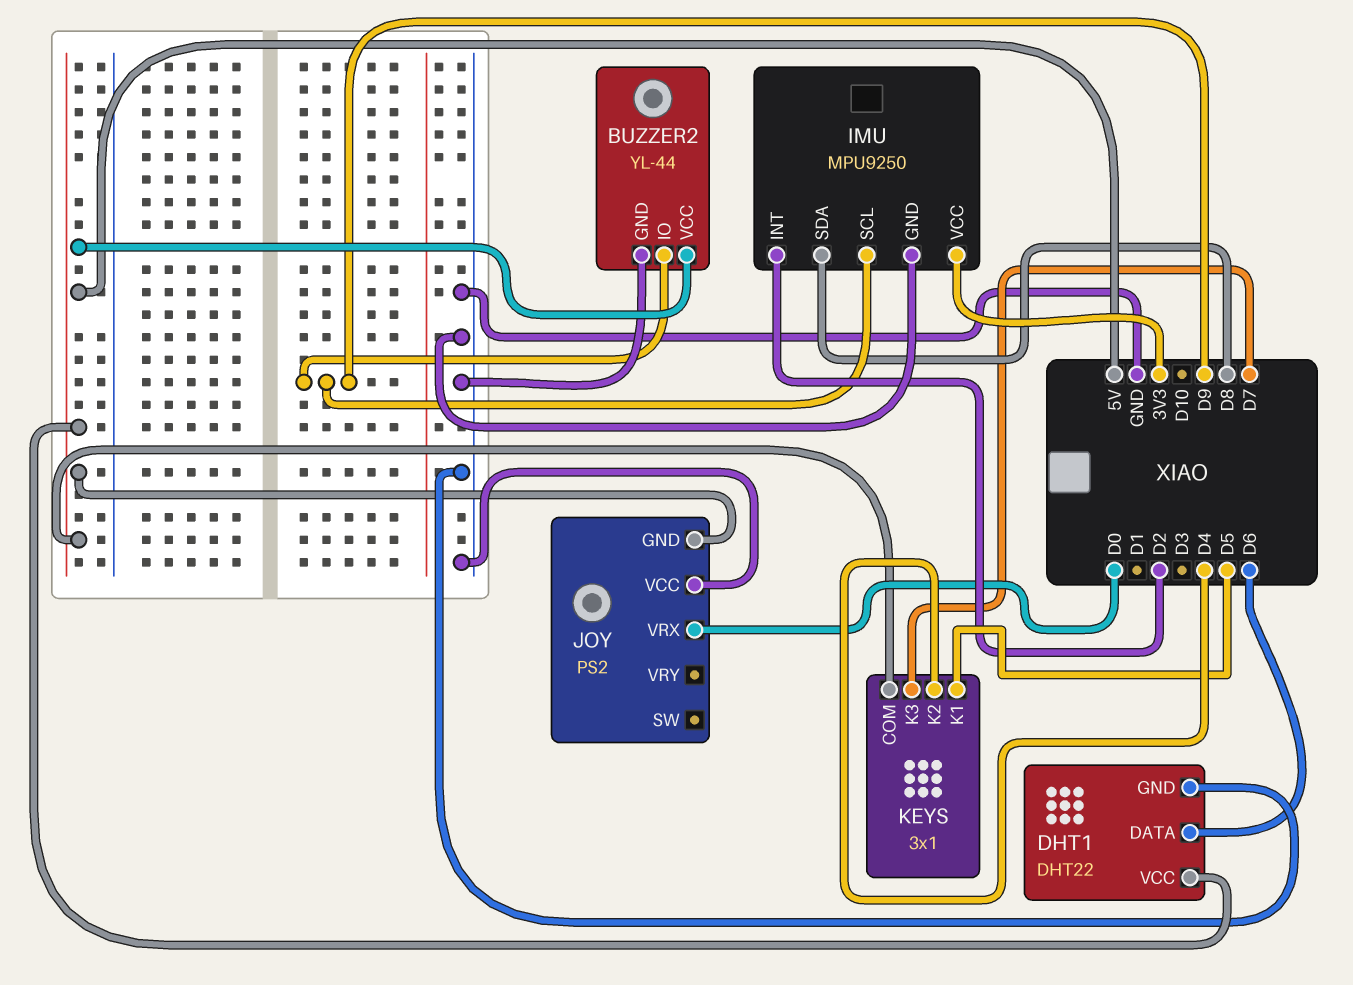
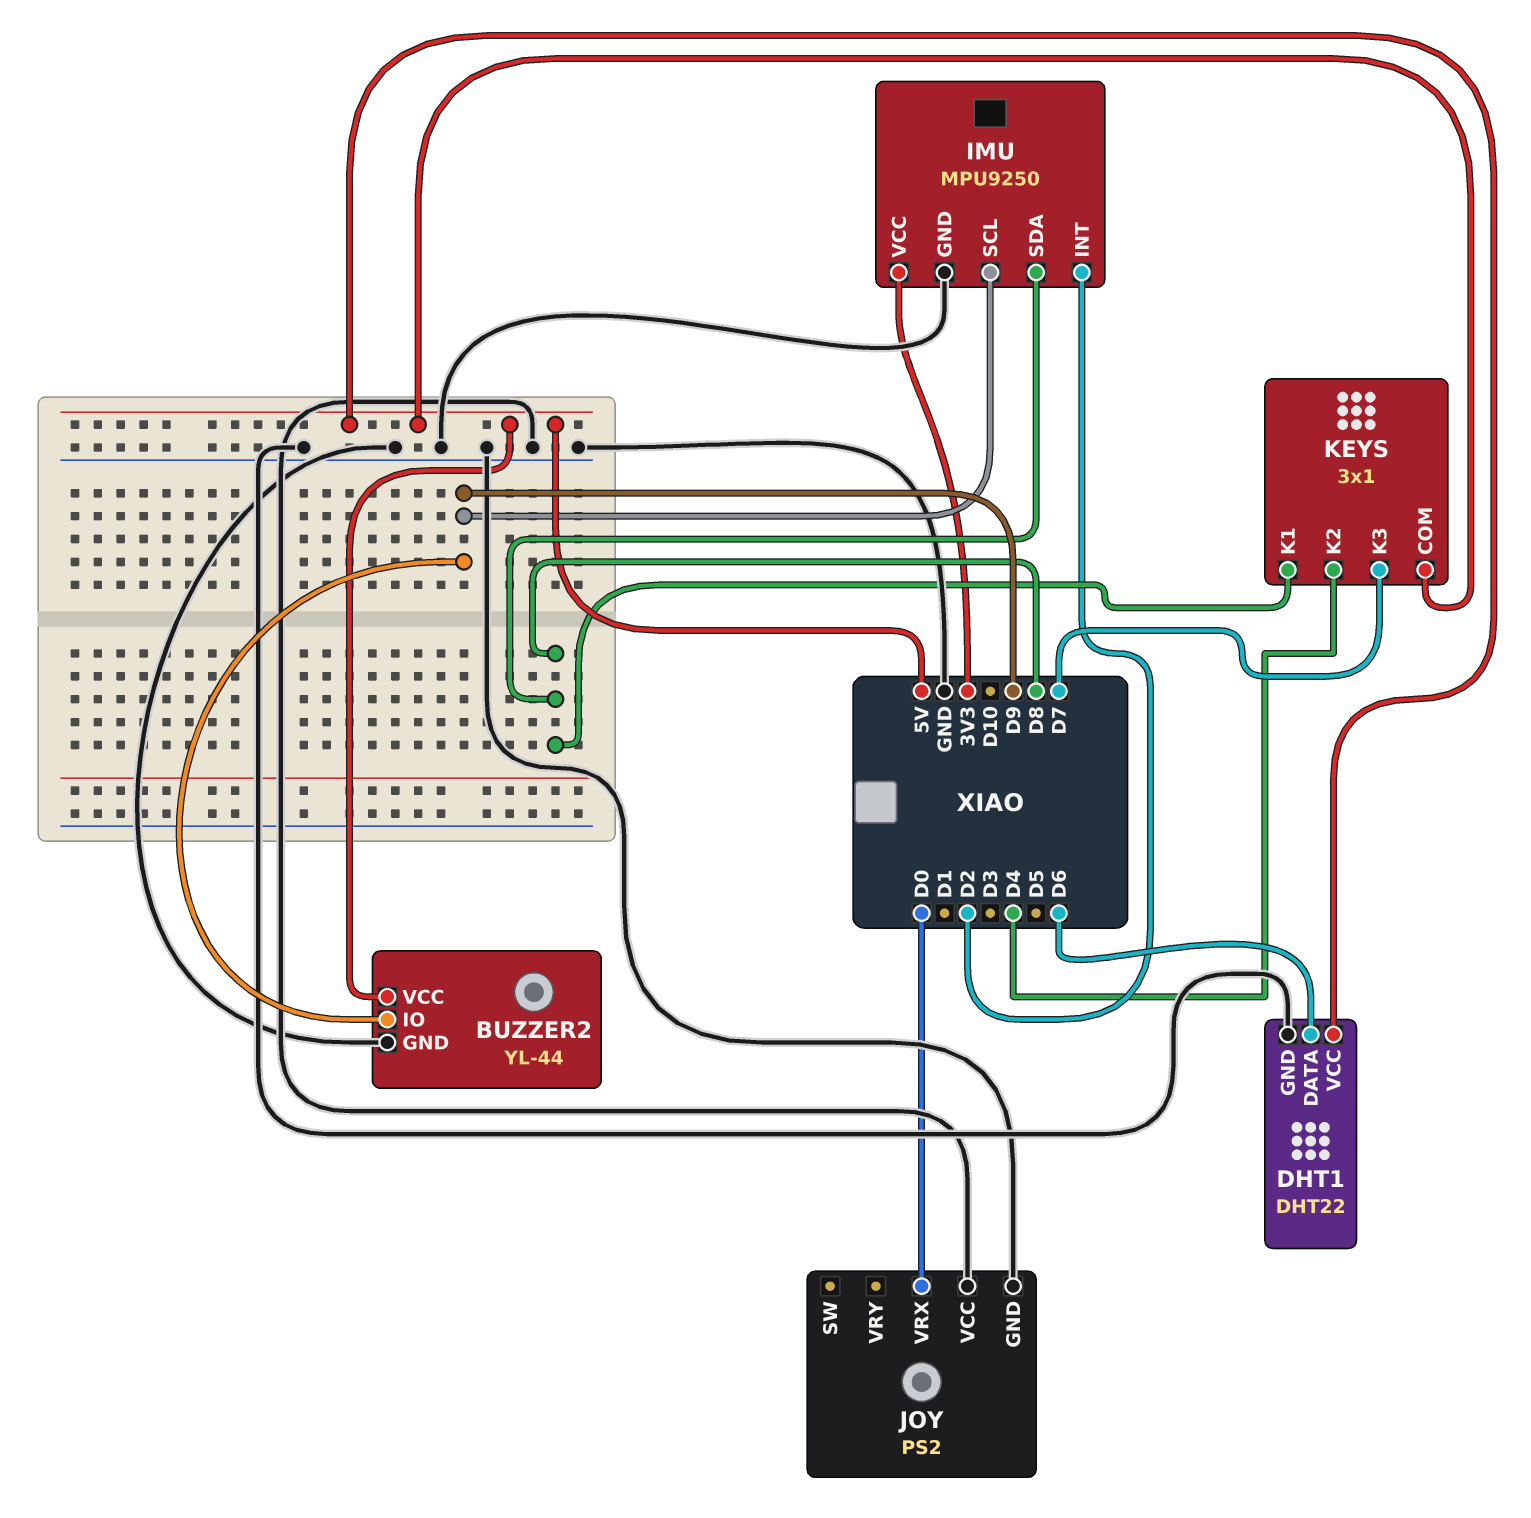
JOY pin GND: 5V -> GND
KEYS pin K1: D5 -> D8

